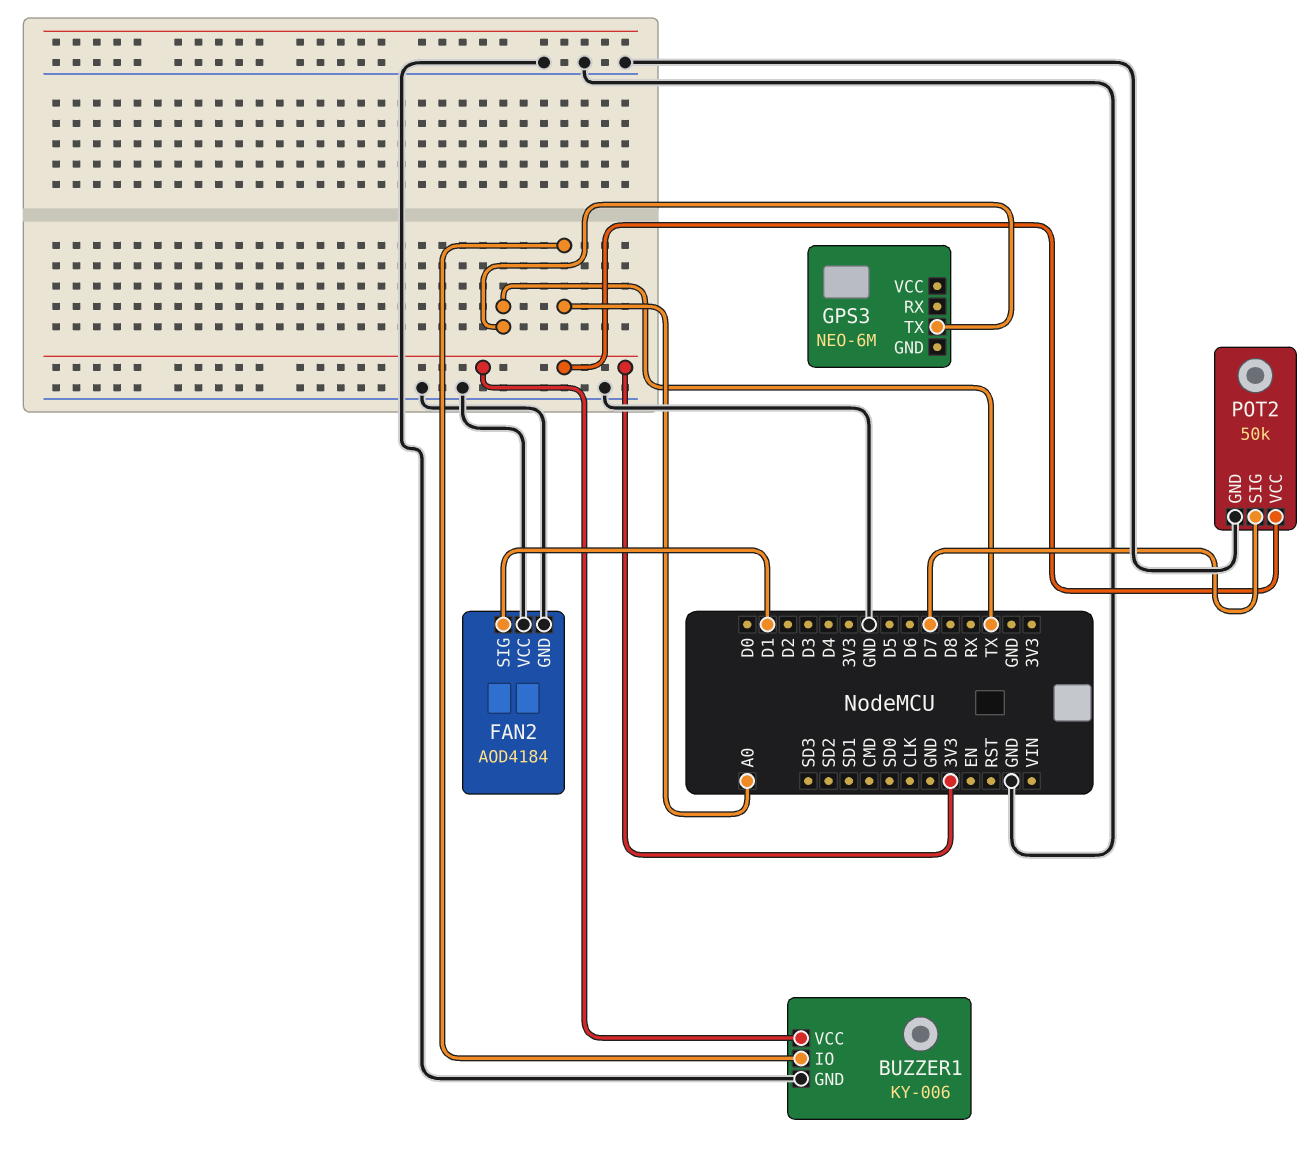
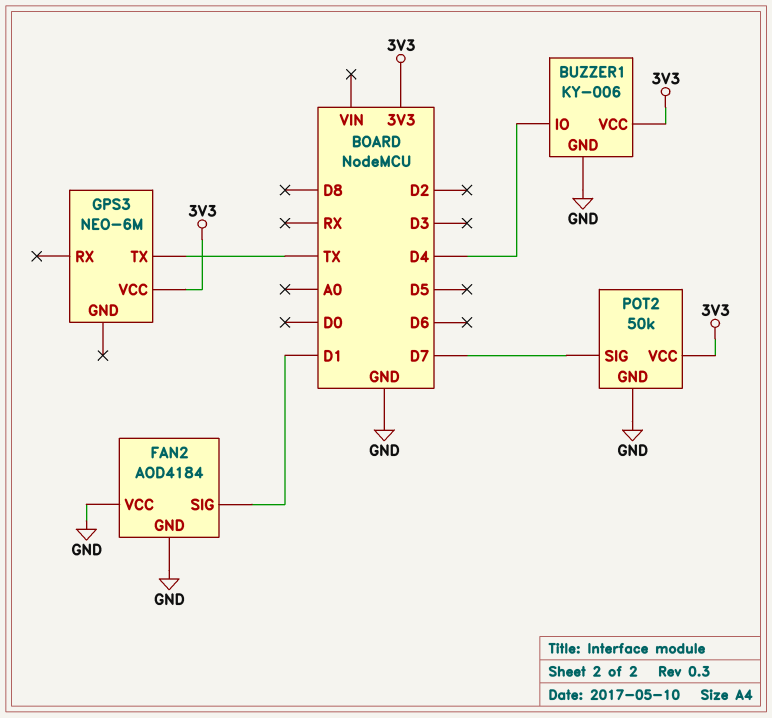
BUZZER1 pin IO: A0 -> D4
GPS3 pin VCC: none -> 3V3

